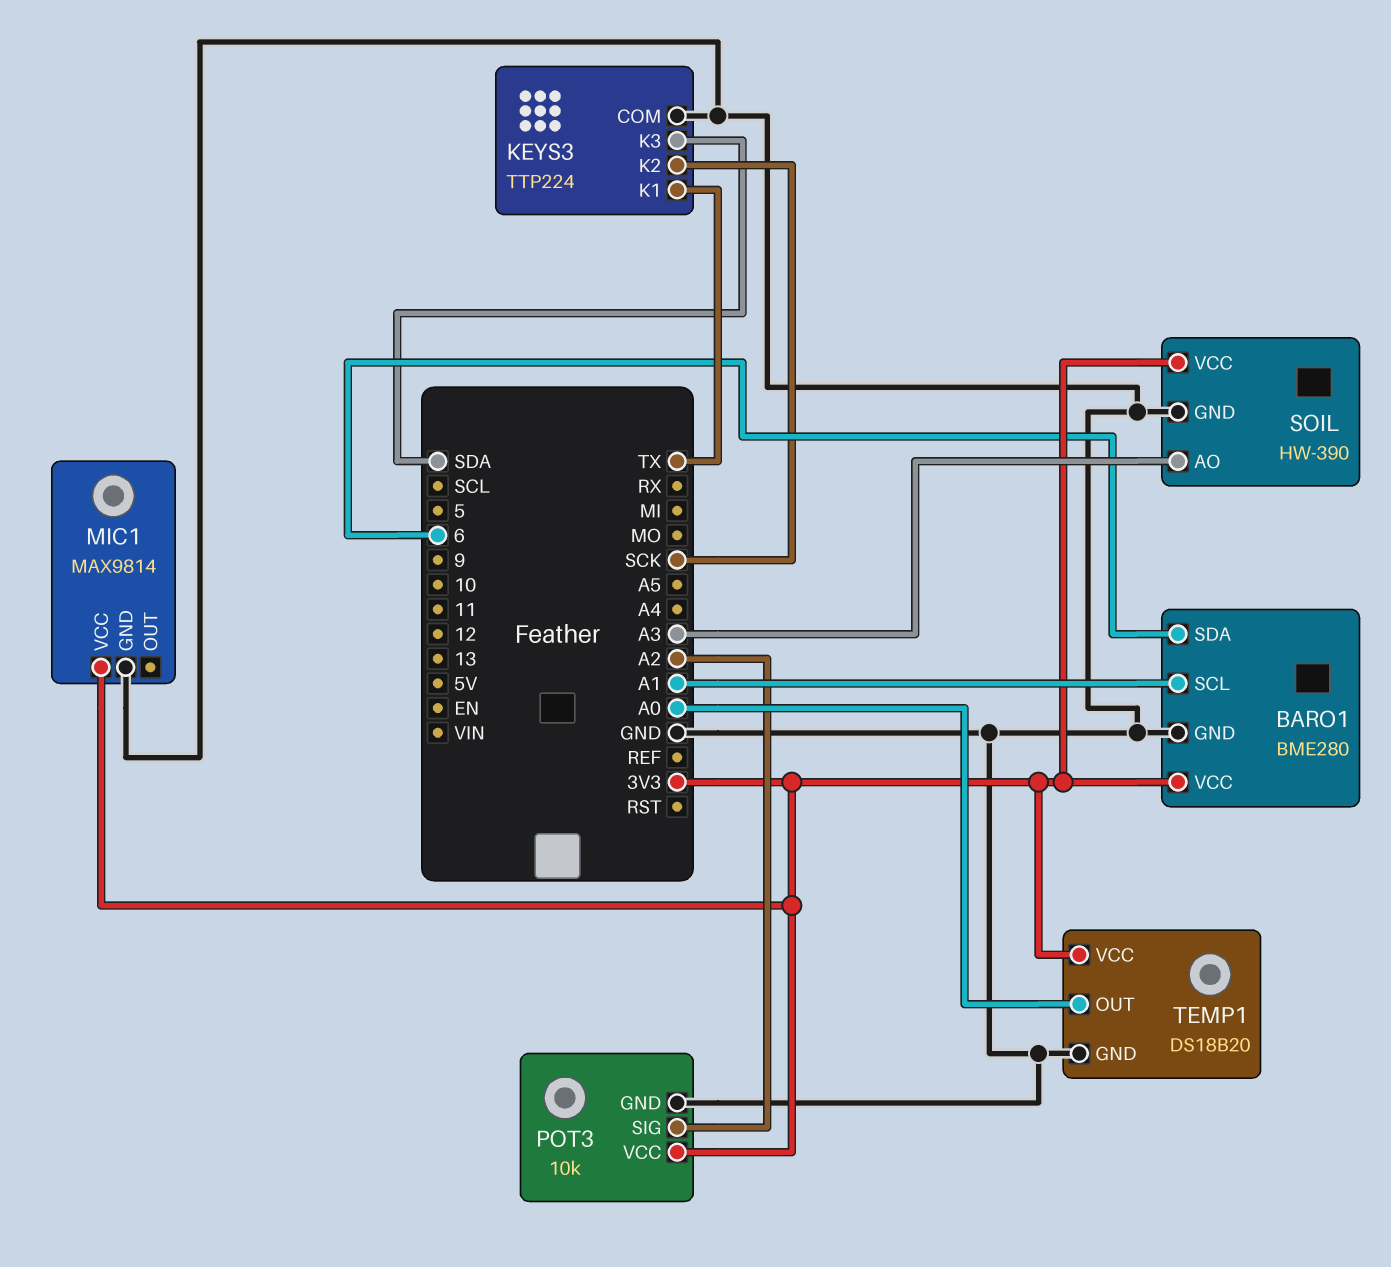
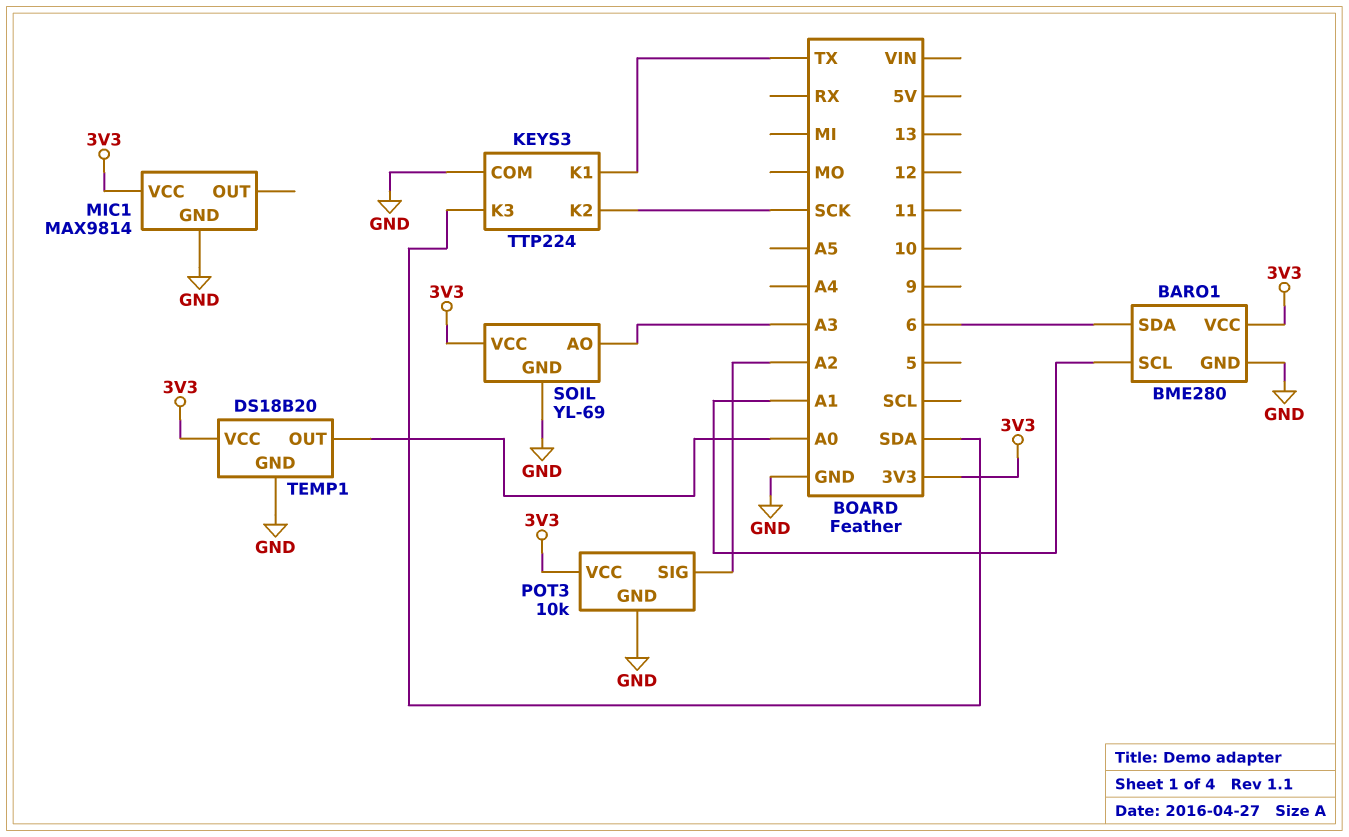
SOIL: HW-390 -> YL-69

